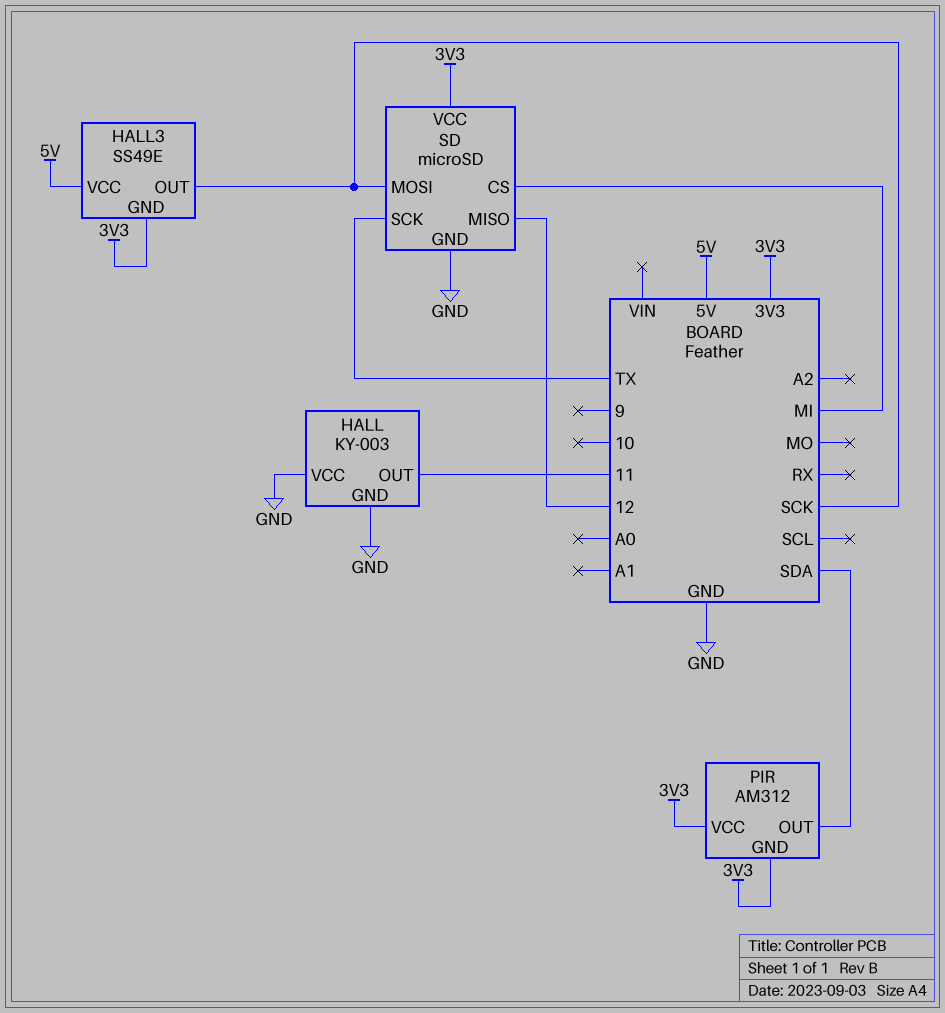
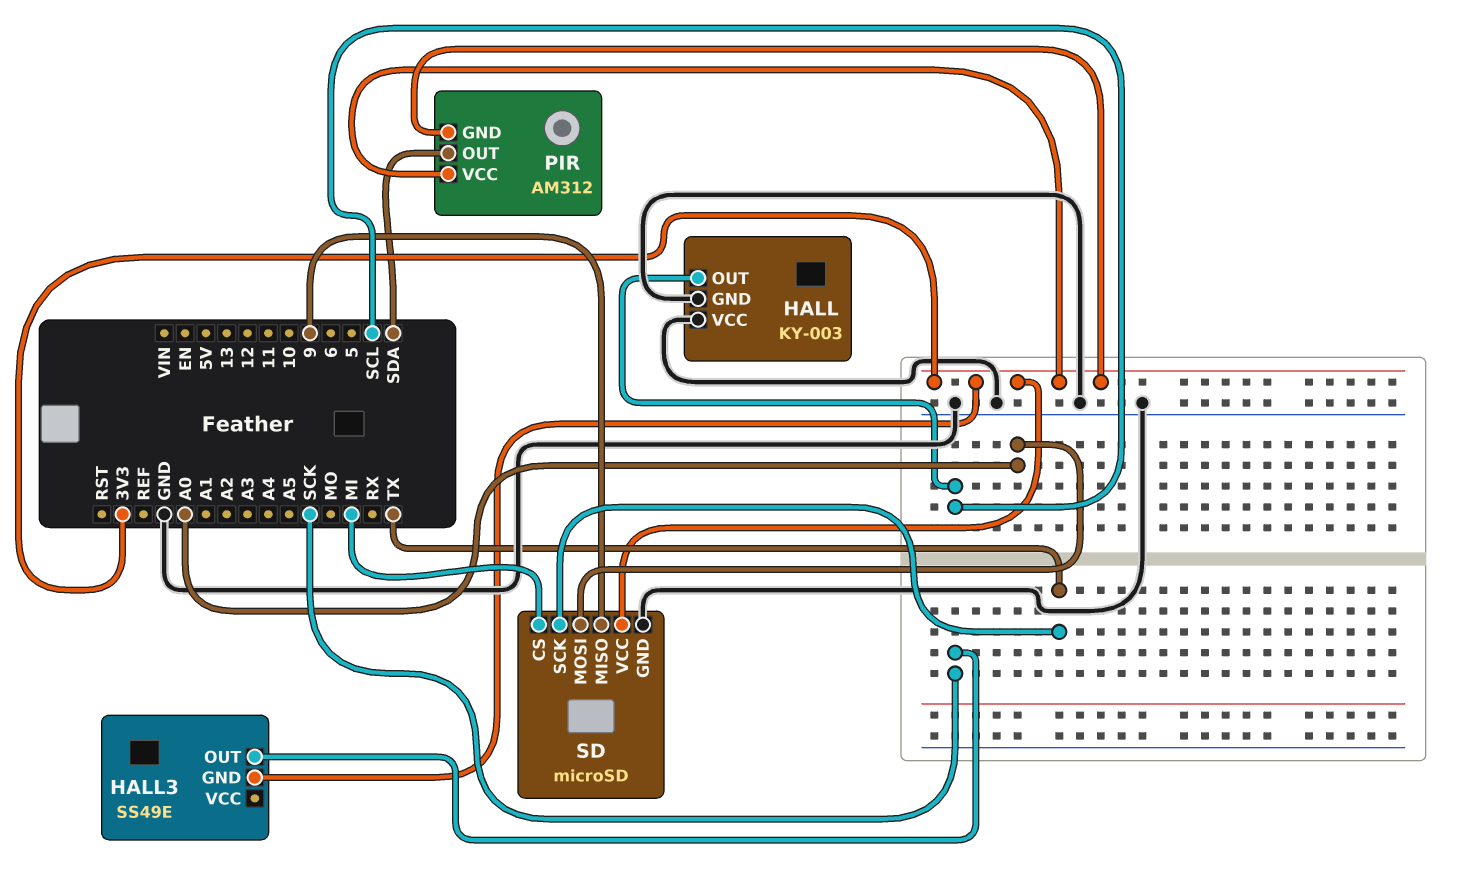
HALL pin OUT: 11 -> SCL
HALL3 pin VCC: 5V -> none
SD pin MISO: 12 -> 9
SD pin MOSI: SCK -> A0

